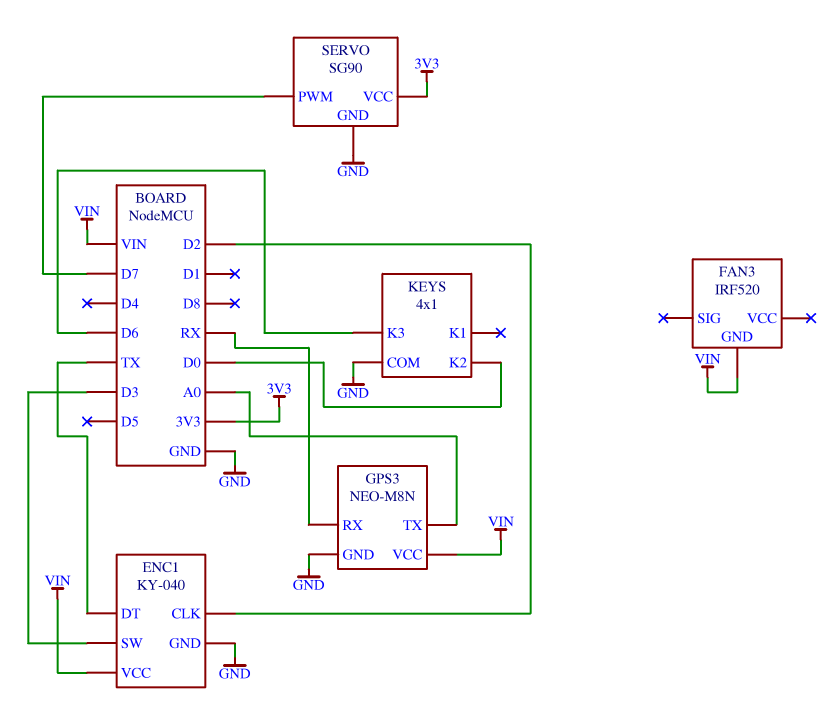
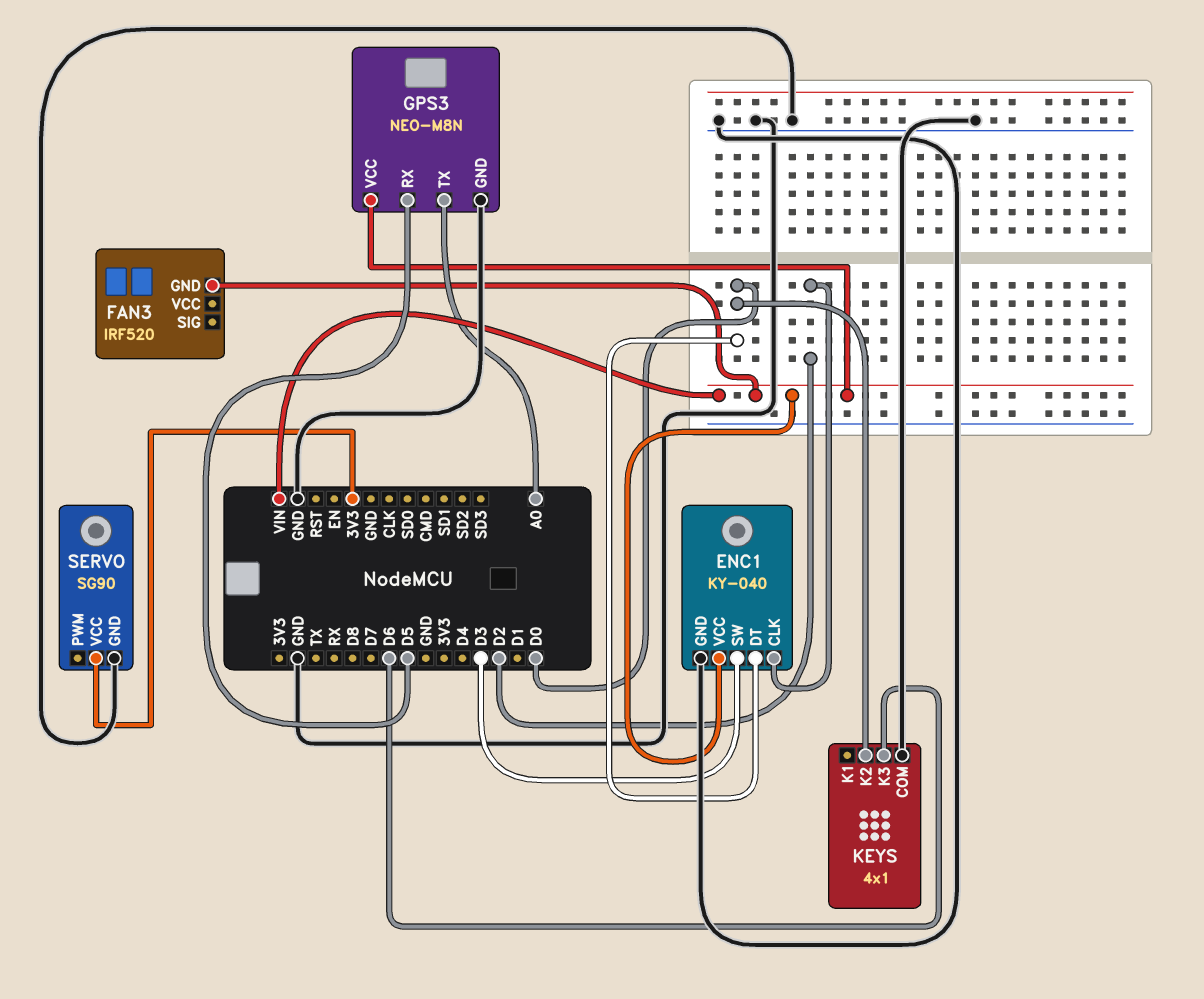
ENC1 pin DT: TX -> D0
GPS3 pin RX: RX -> D5
SERVO pin PWM: D7 -> none

